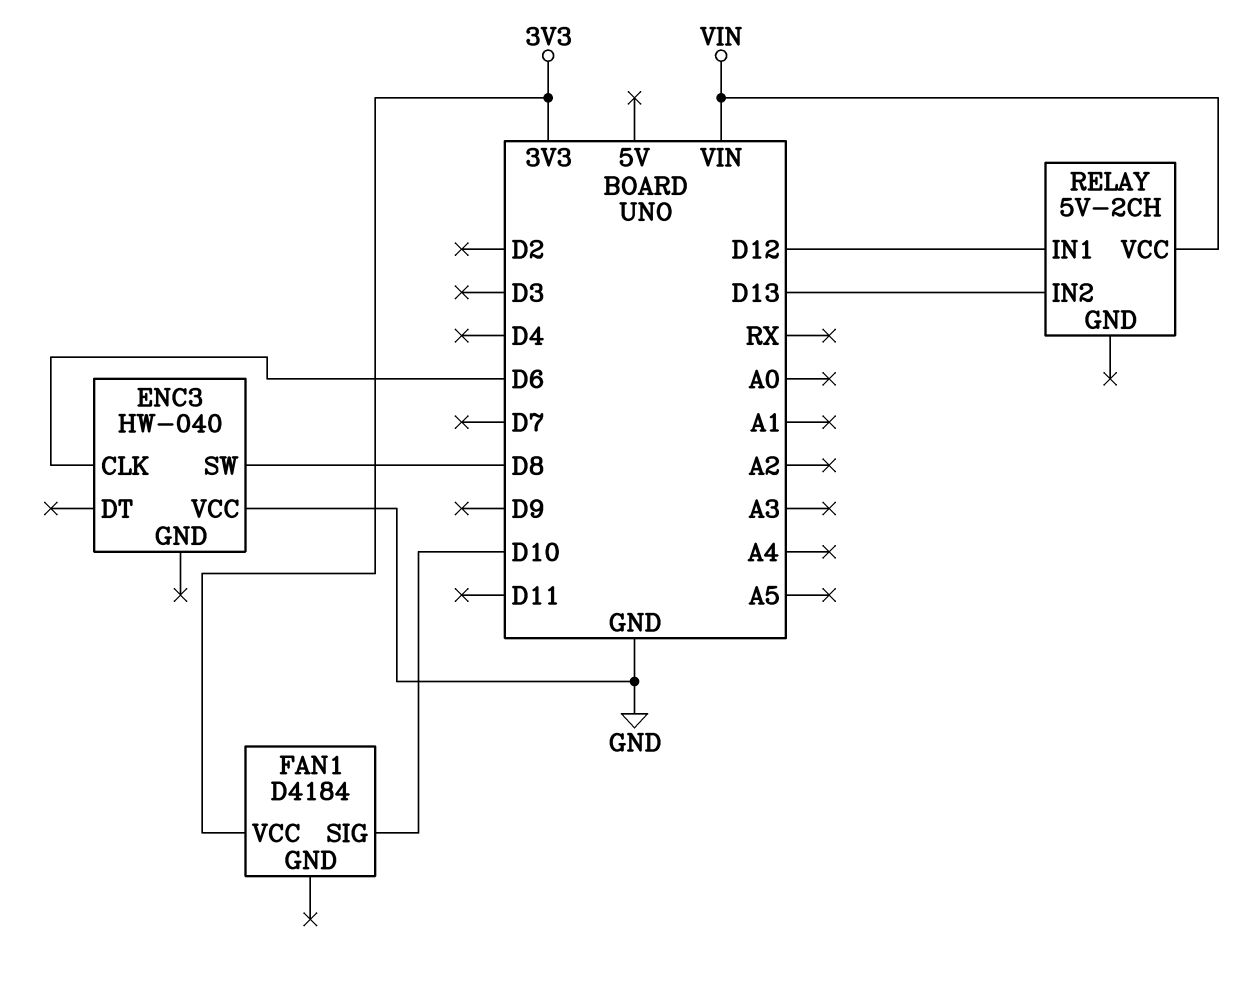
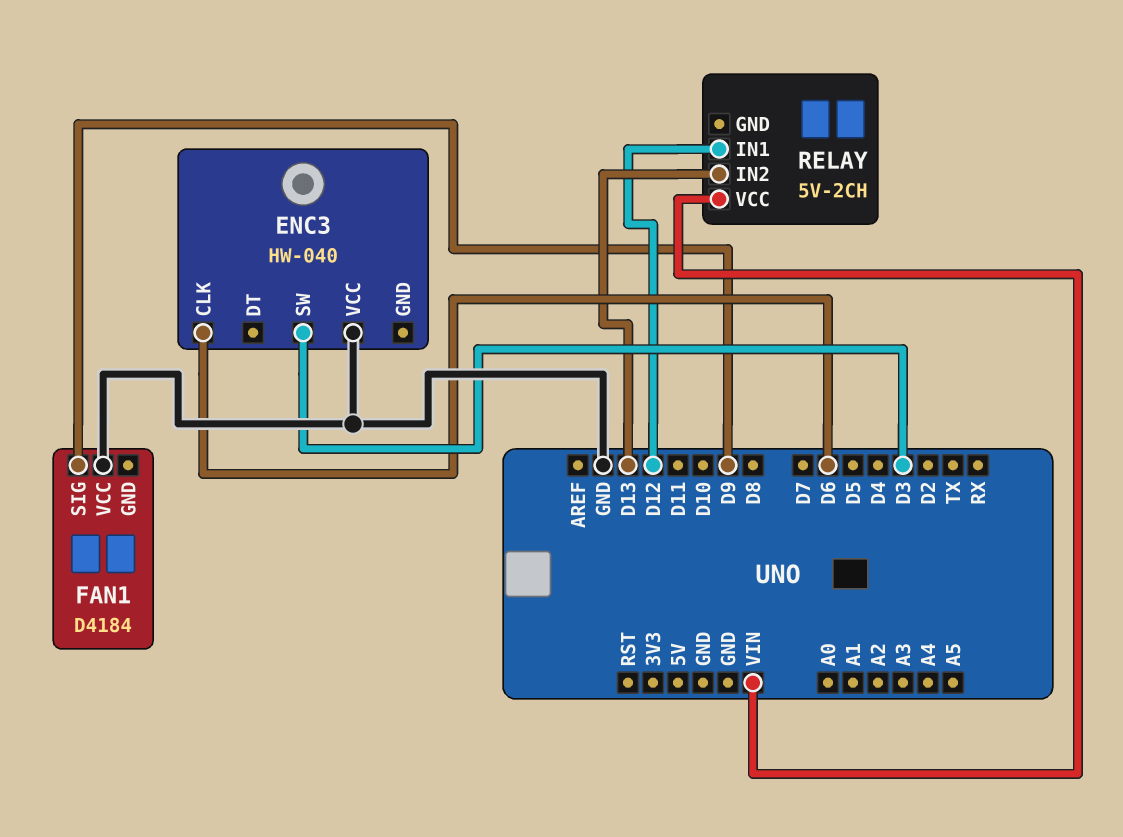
ENC3 pin SW: D8 -> D3
FAN1 pin SIG: D10 -> D9
FAN1 pin VCC: 3V3 -> GND

